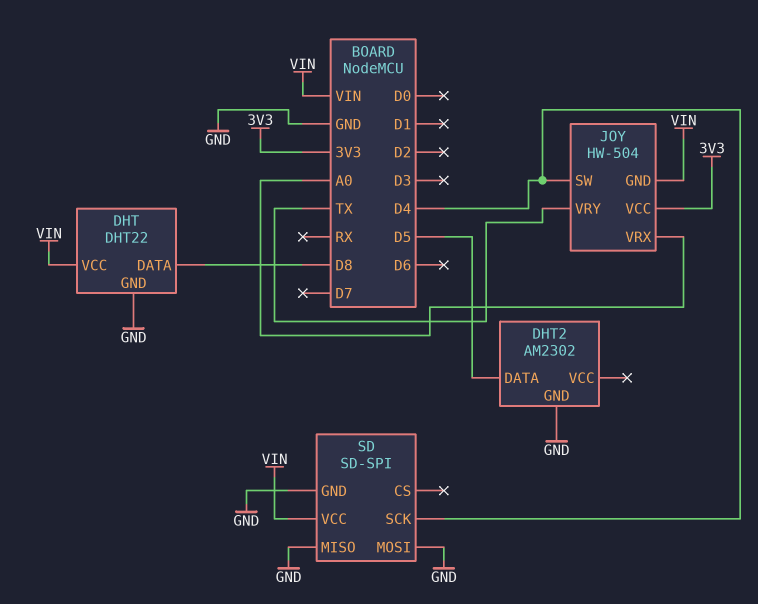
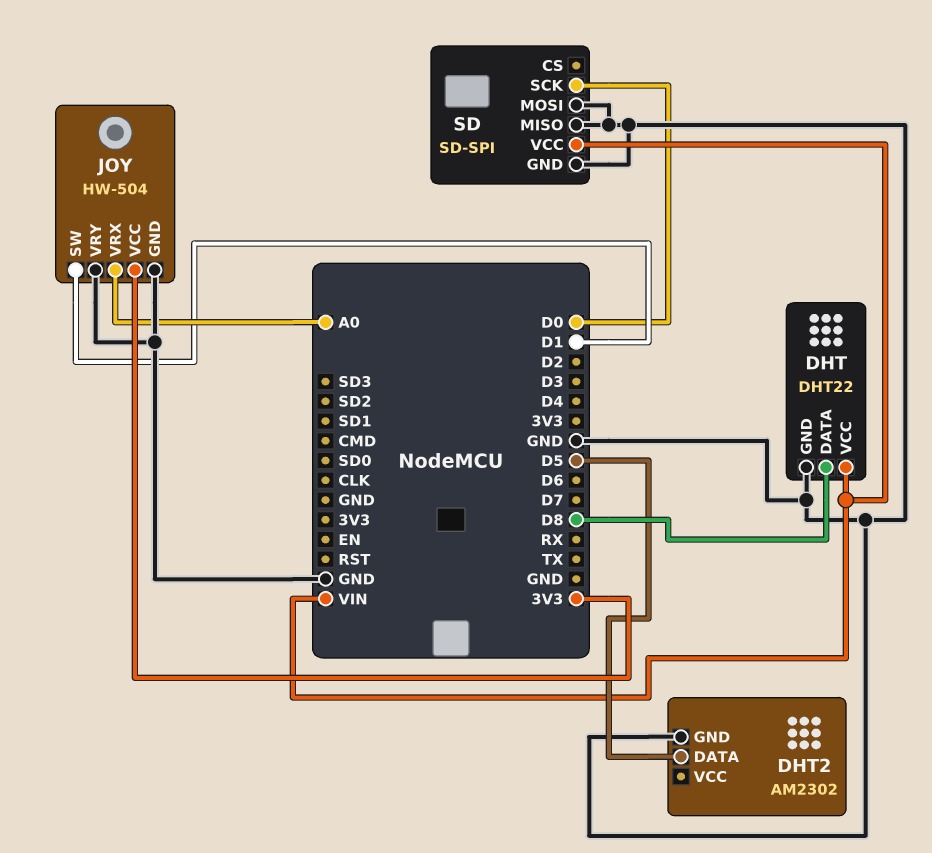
JOY pin GND: VIN -> GND
JOY pin SW: D4 -> D1
JOY pin VRY: TX -> GND
SD pin SCK: D4 -> D0

